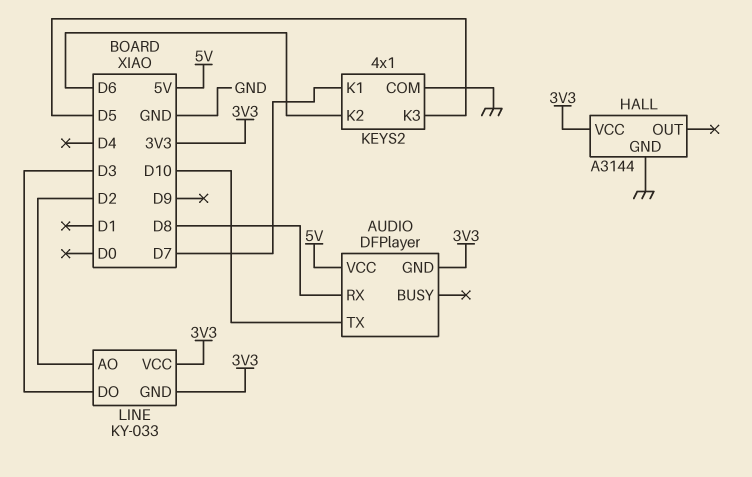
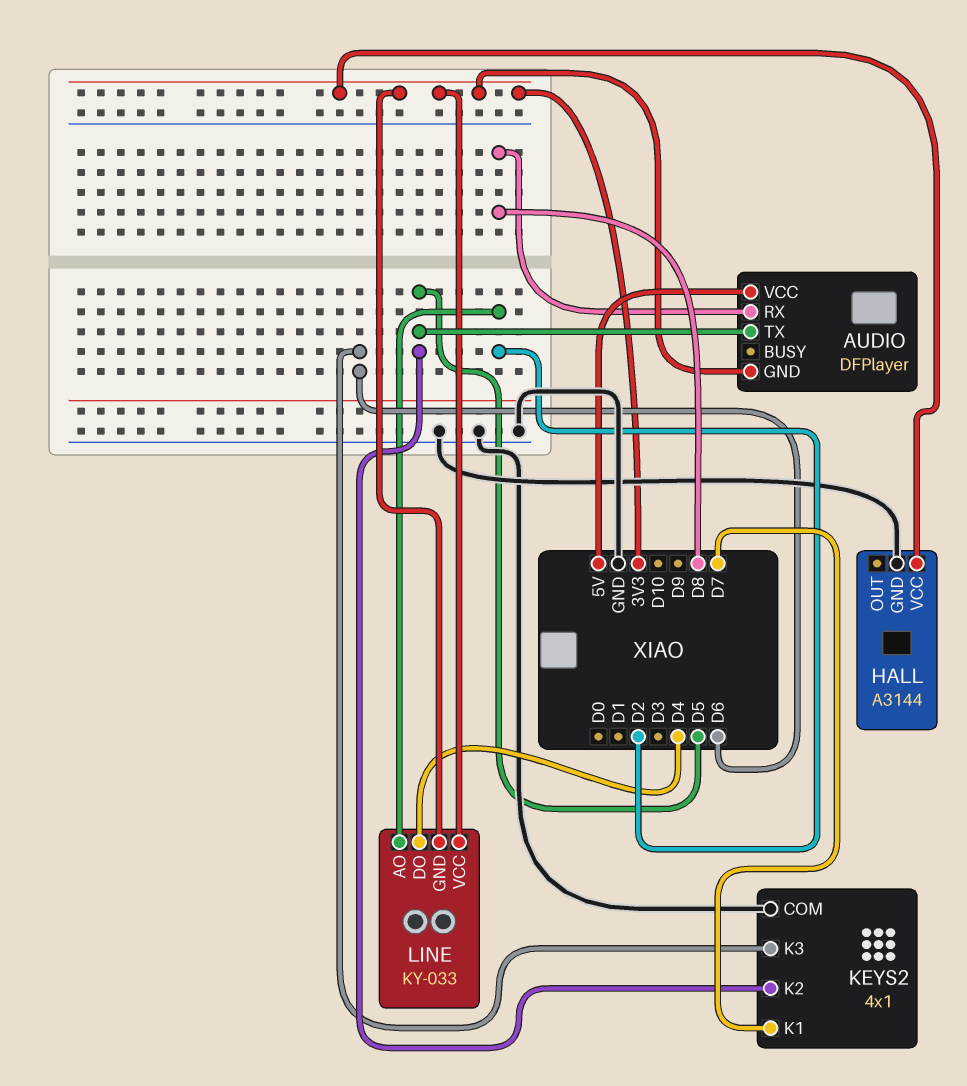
AUDIO pin TX: D10 -> D5
KEYS2 pin K2: D6 -> D5
KEYS2 pin K3: D5 -> D6
LINE pin DO: D3 -> D4

